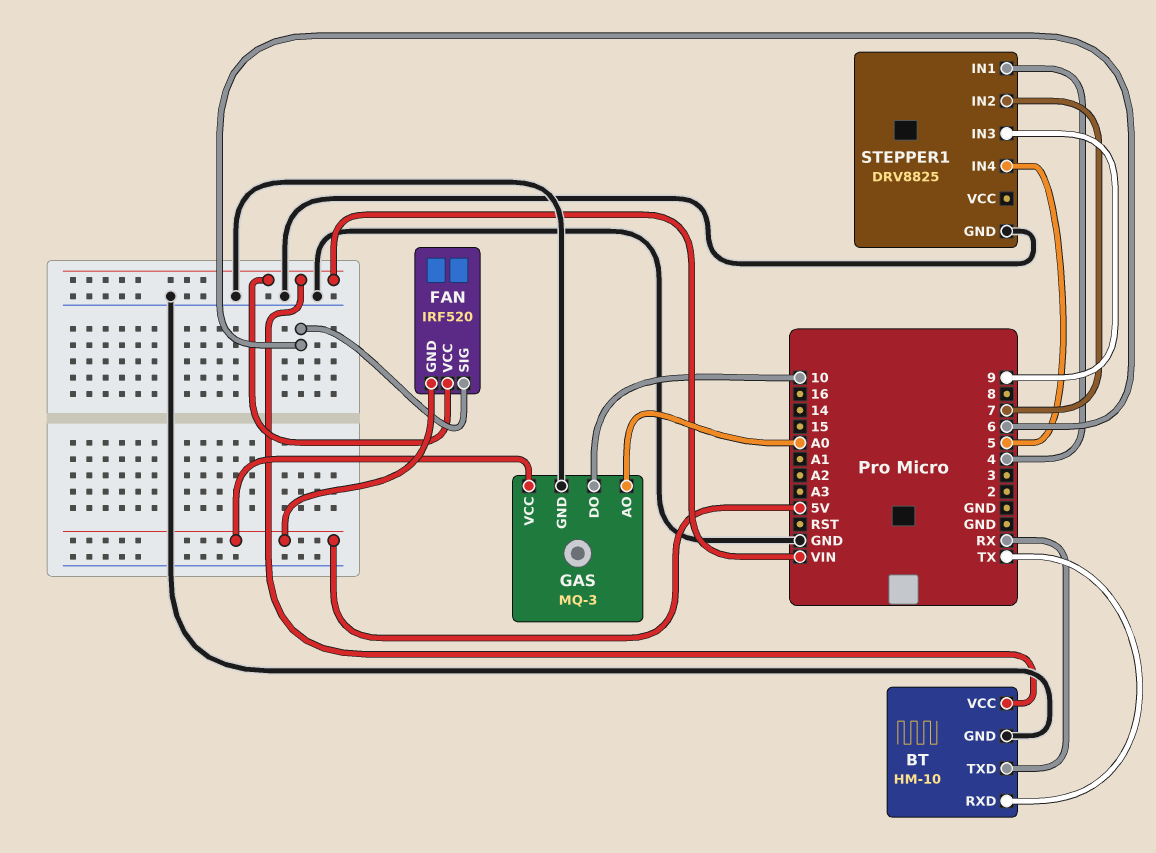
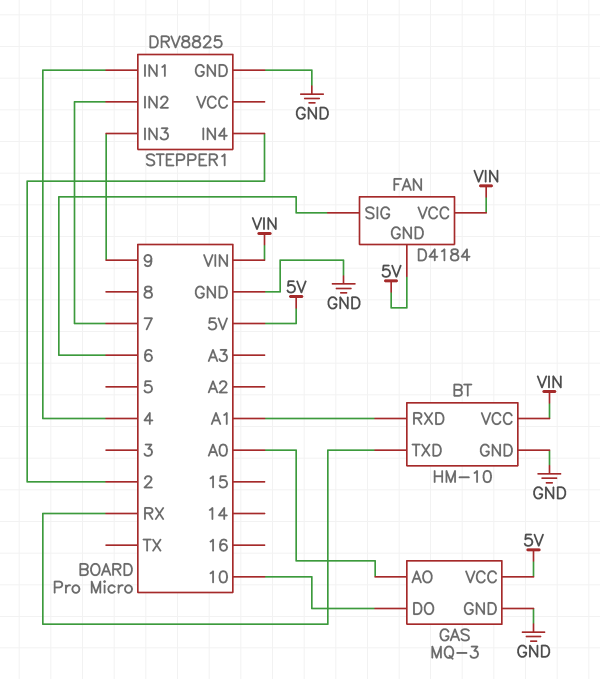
BT pin RXD: TX -> A1
FAN: IRF520 -> D4184
STEPPER1 pin IN4: 5 -> 2

